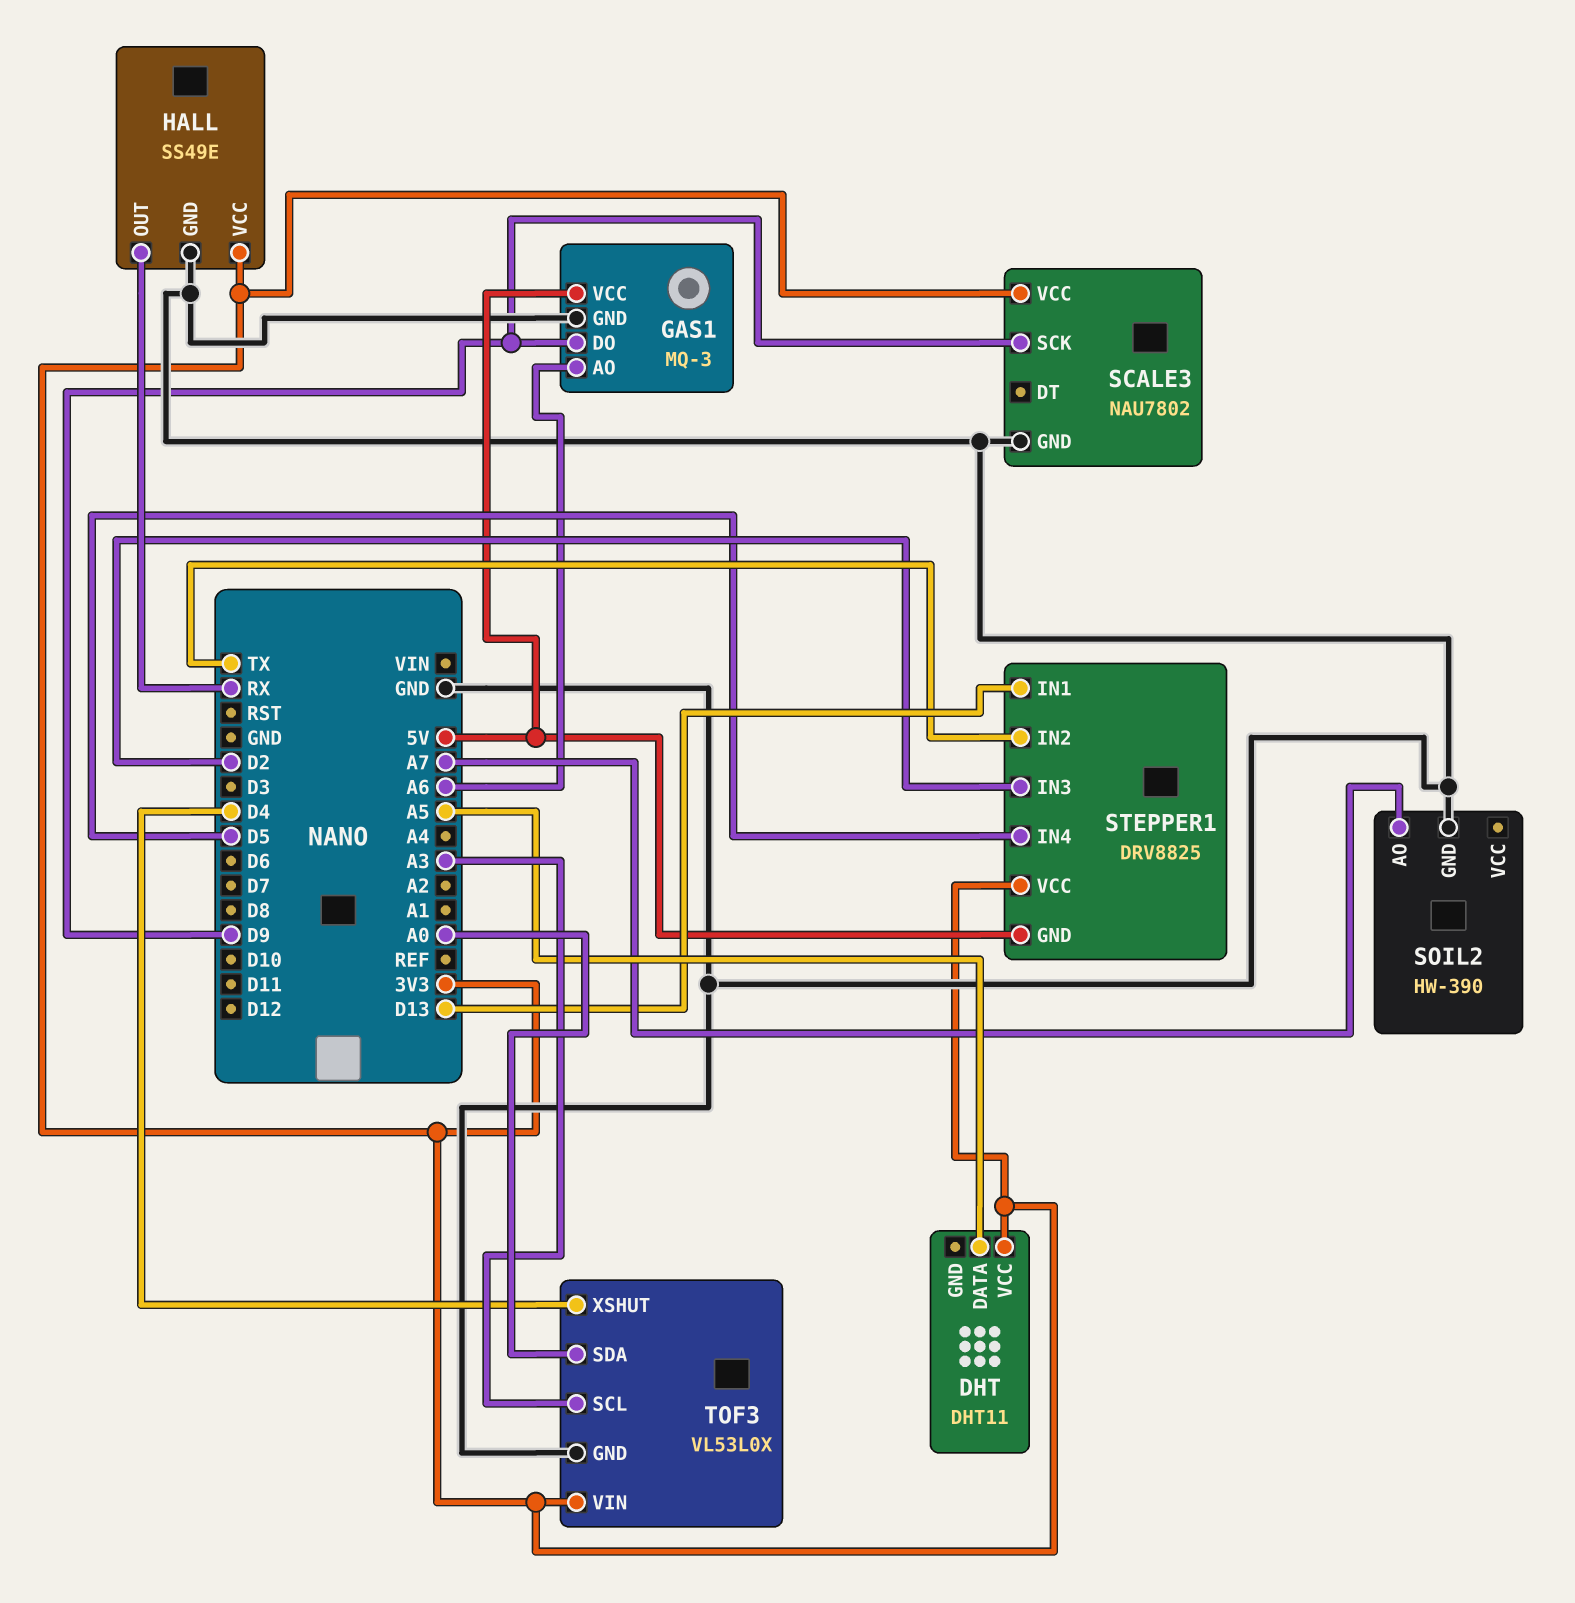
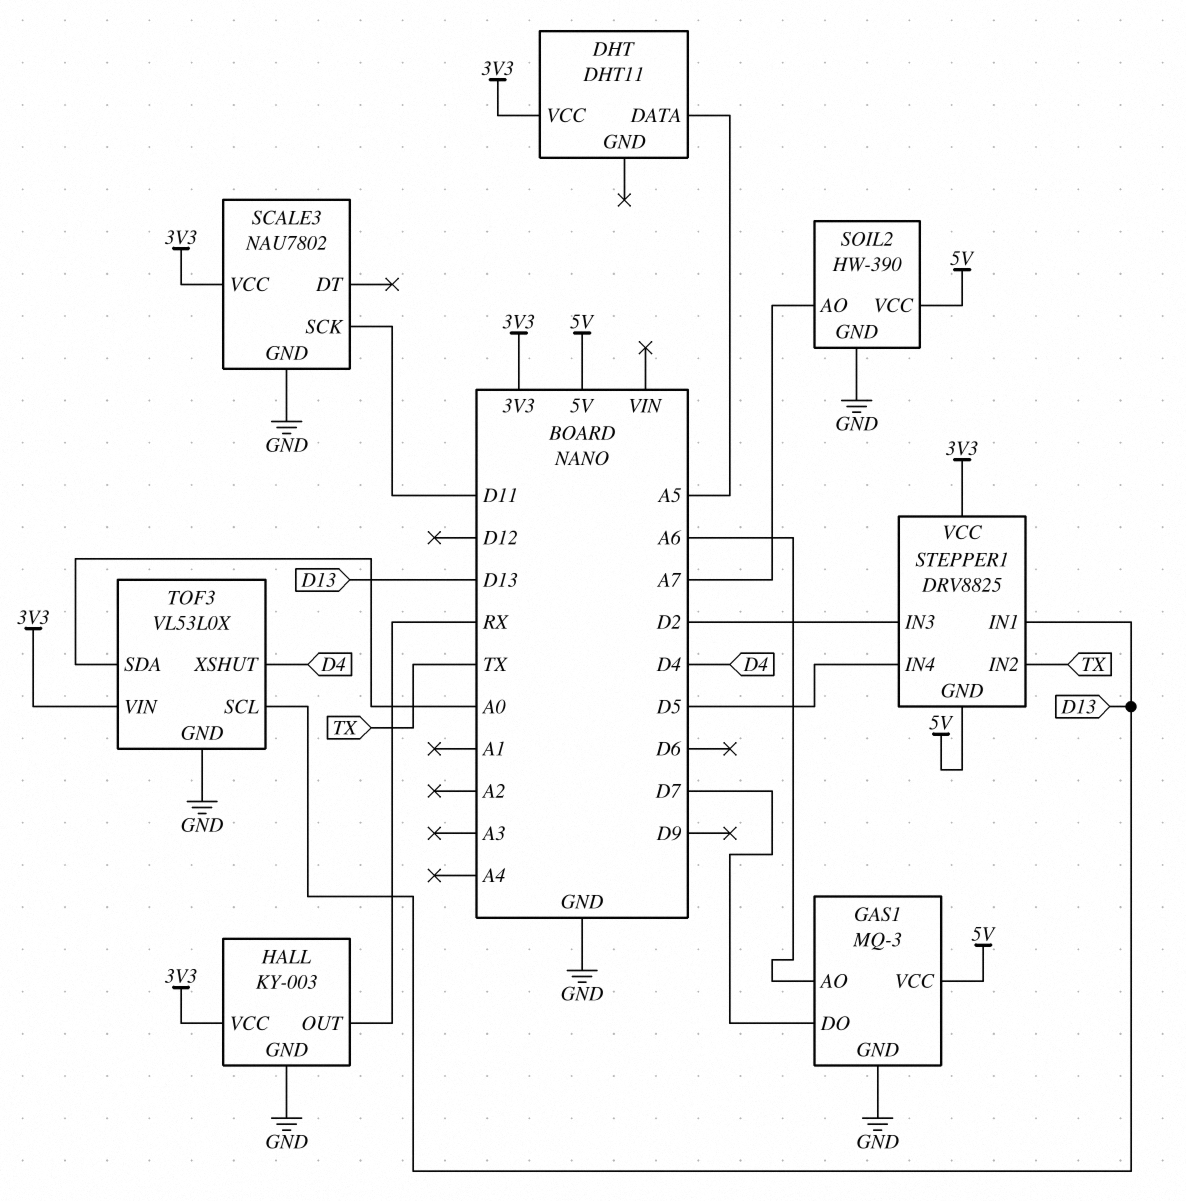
GAS1 pin DO: D9 -> D7
HALL: SS49E -> KY-003
SCALE3 pin SCK: D9 -> D11
SOIL2 pin VCC: none -> 5V
TOF3 pin SCL: A3 -> D13

